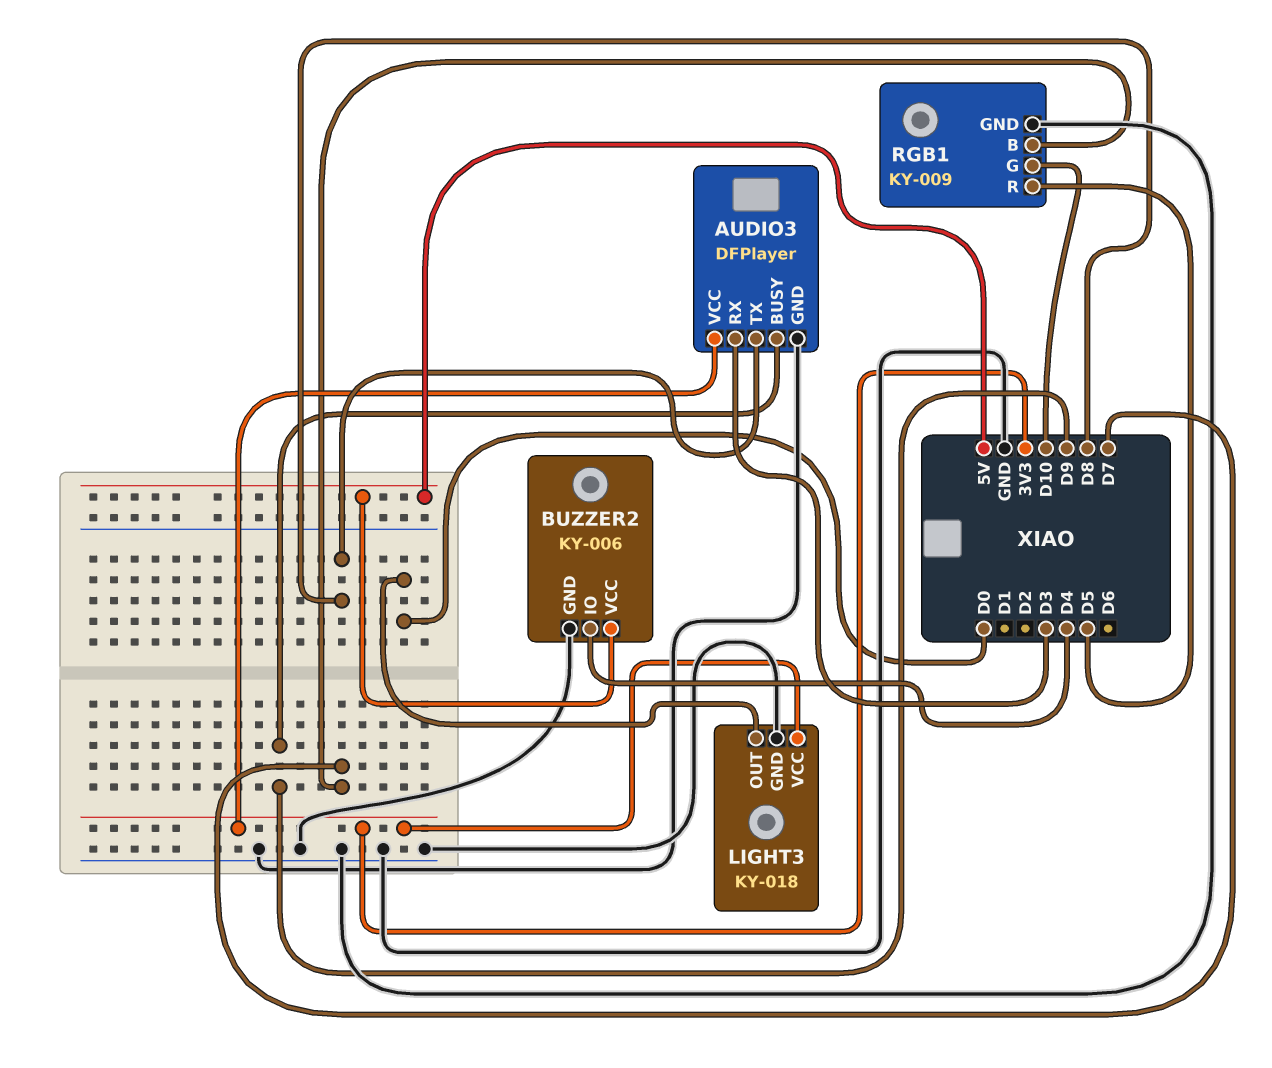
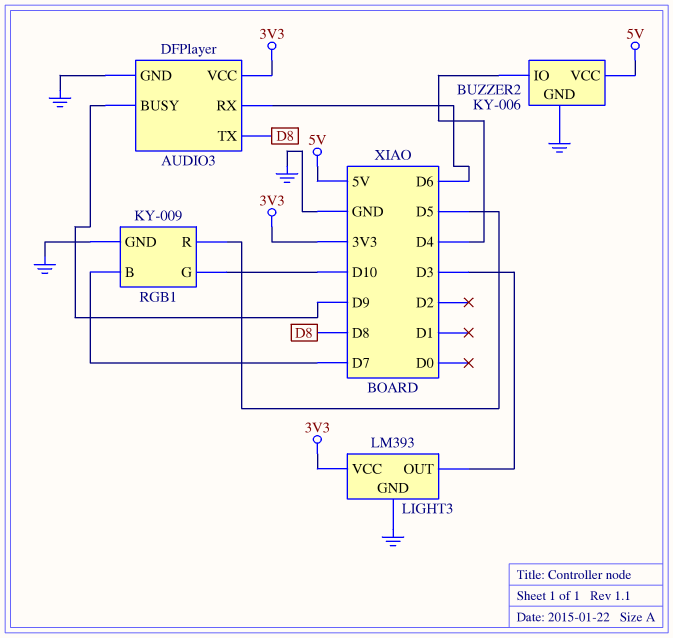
AUDIO3 pin RX: D3 -> D6
LIGHT3: KY-018 -> LM393
LIGHT3 pin OUT: D0 -> D3

